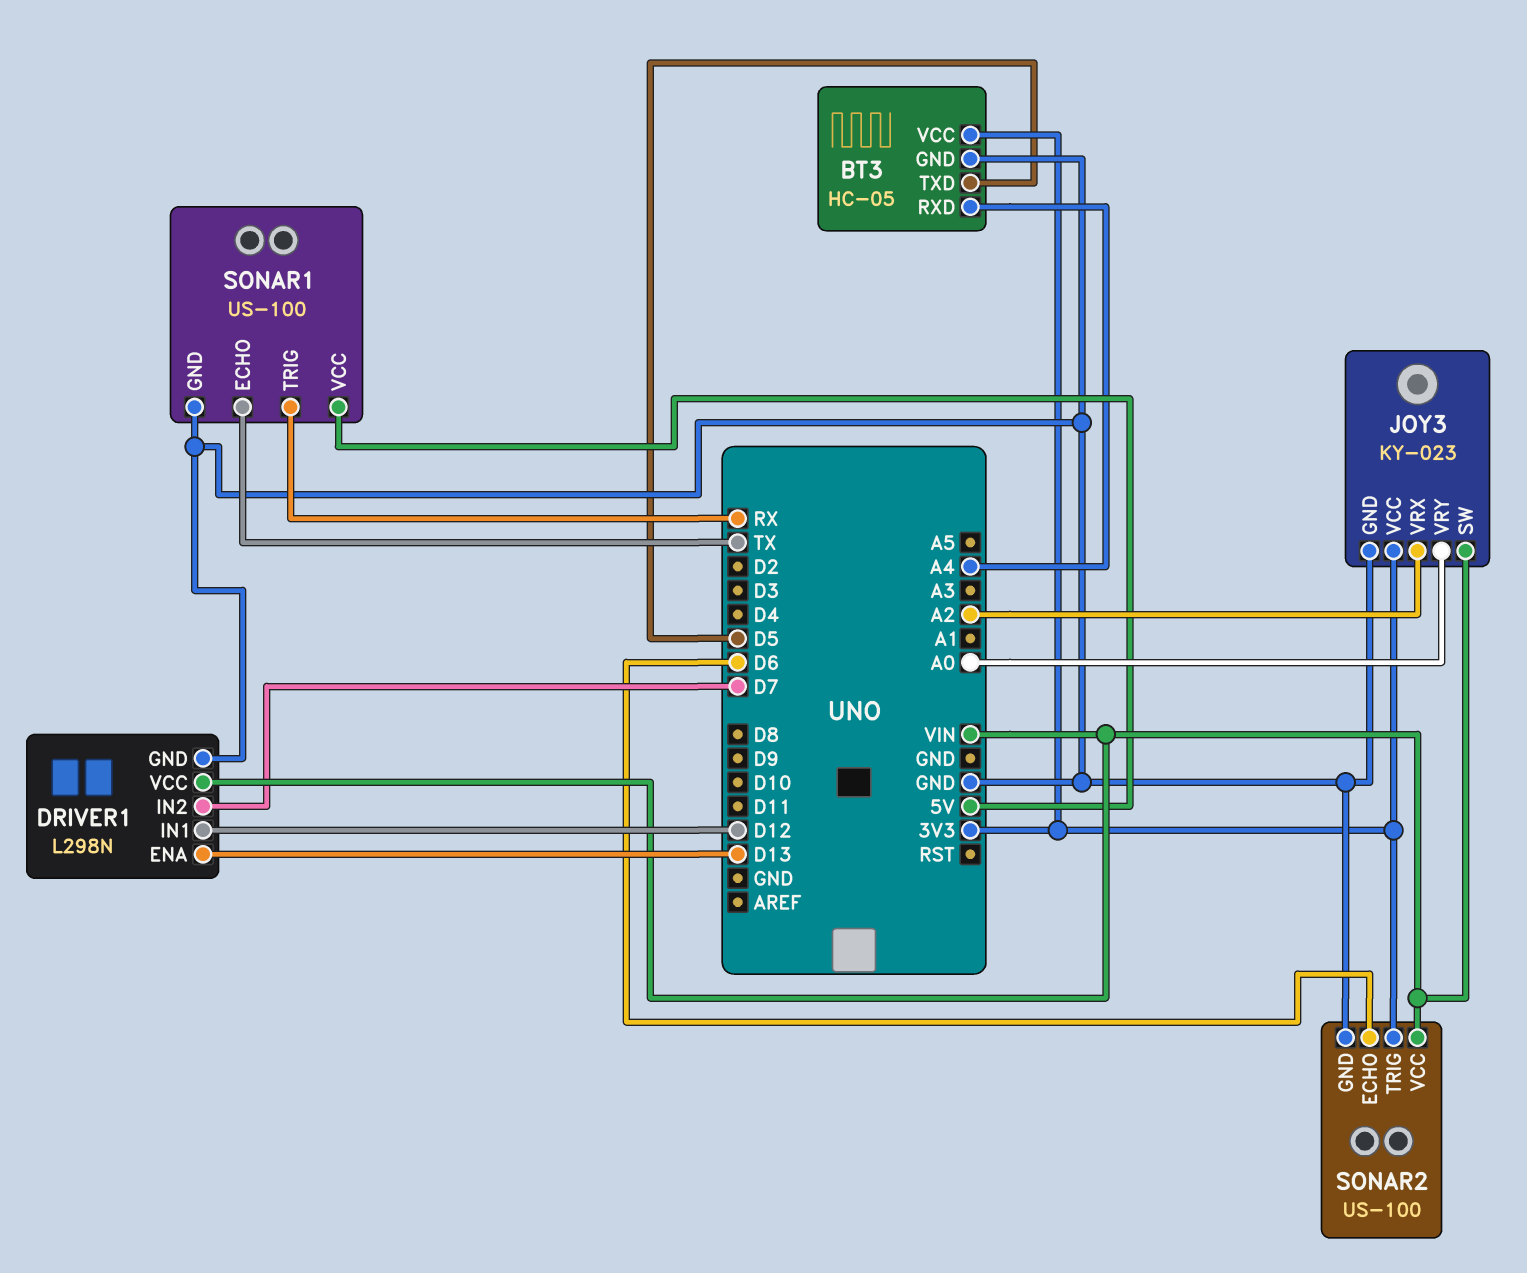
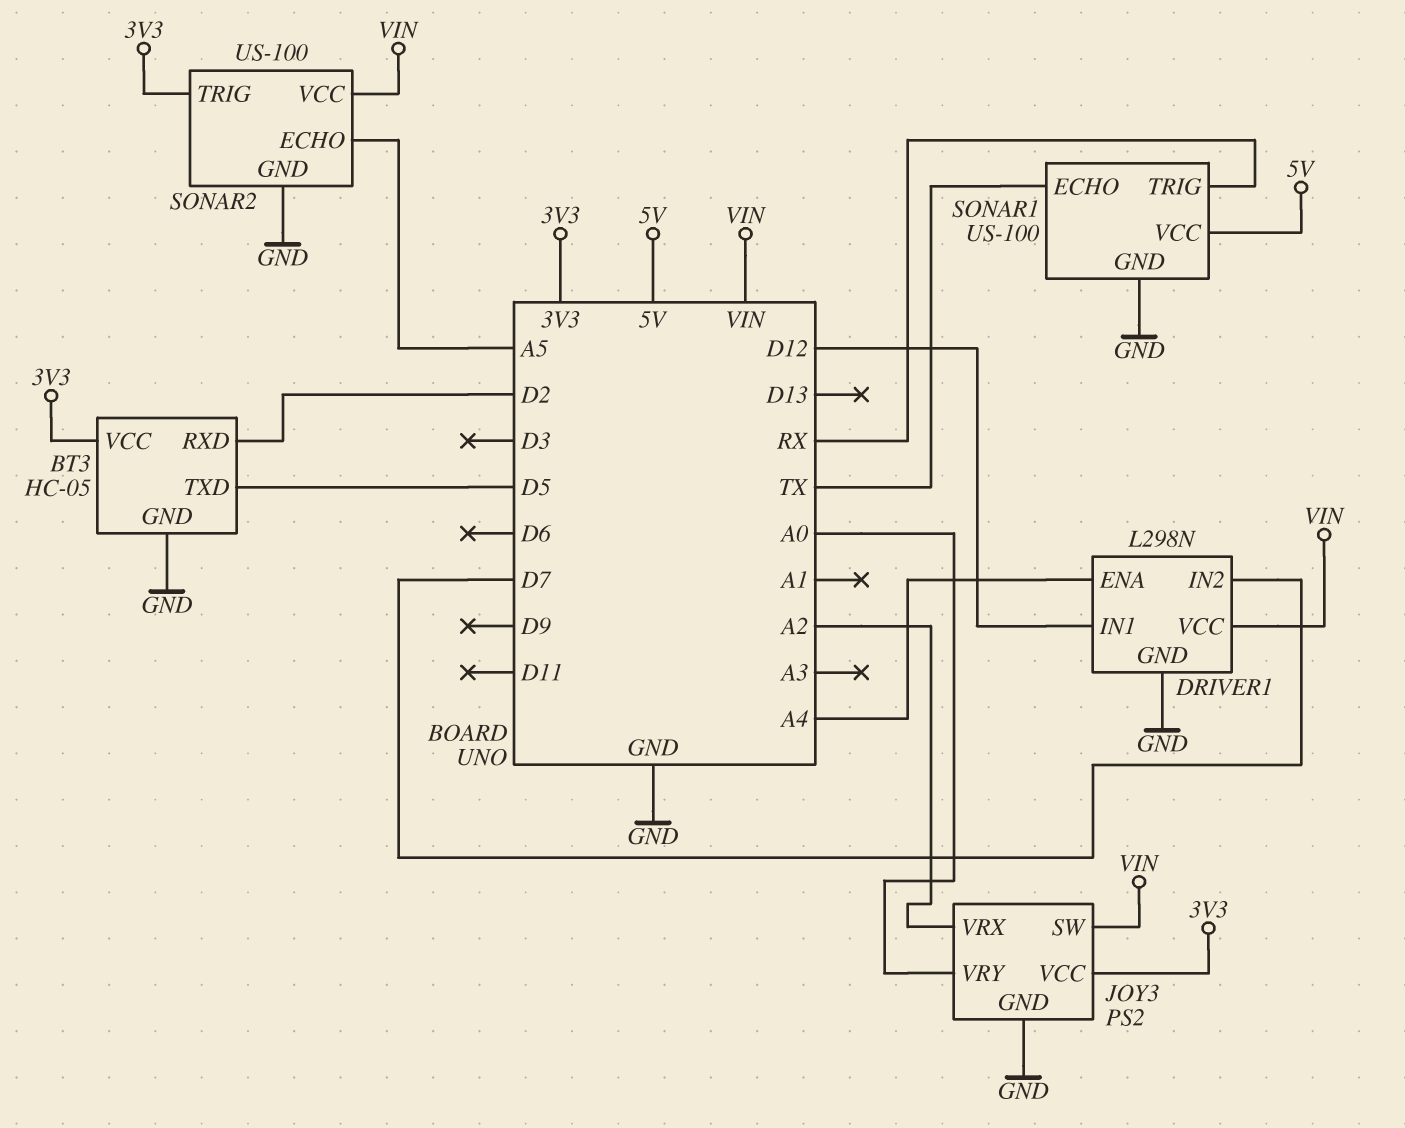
BT3 pin RXD: A4 -> D2
DRIVER1 pin ENA: D13 -> A4
JOY3: KY-023 -> PS2
SONAR2 pin ECHO: D6 -> A5

